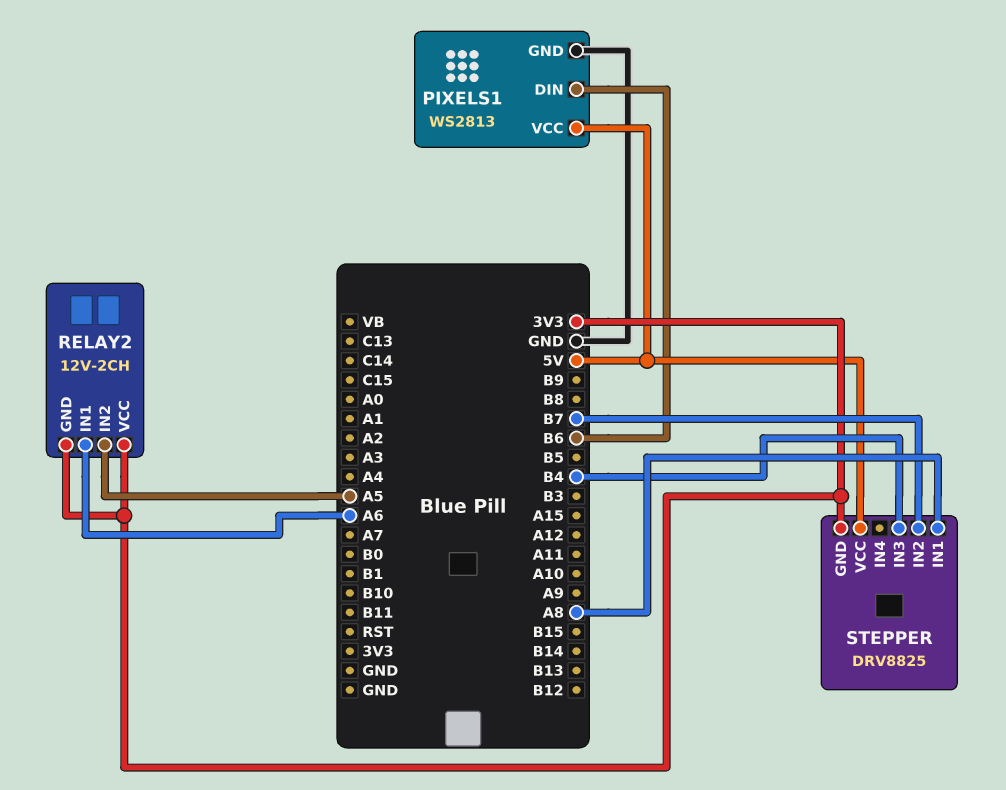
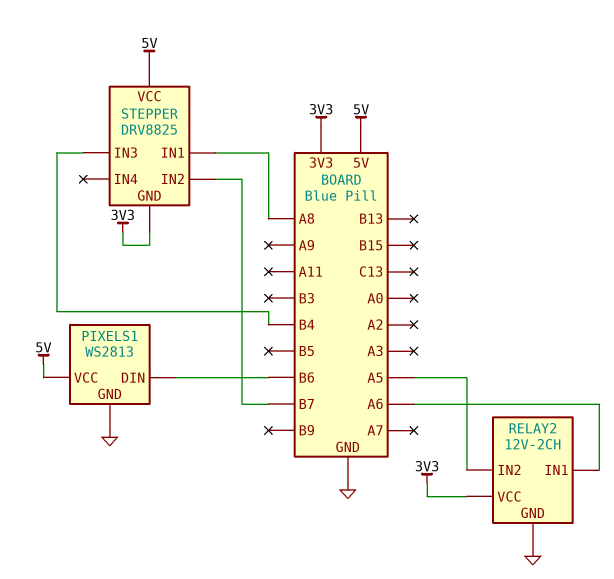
RELAY2 pin GND: 3V3 -> GND

